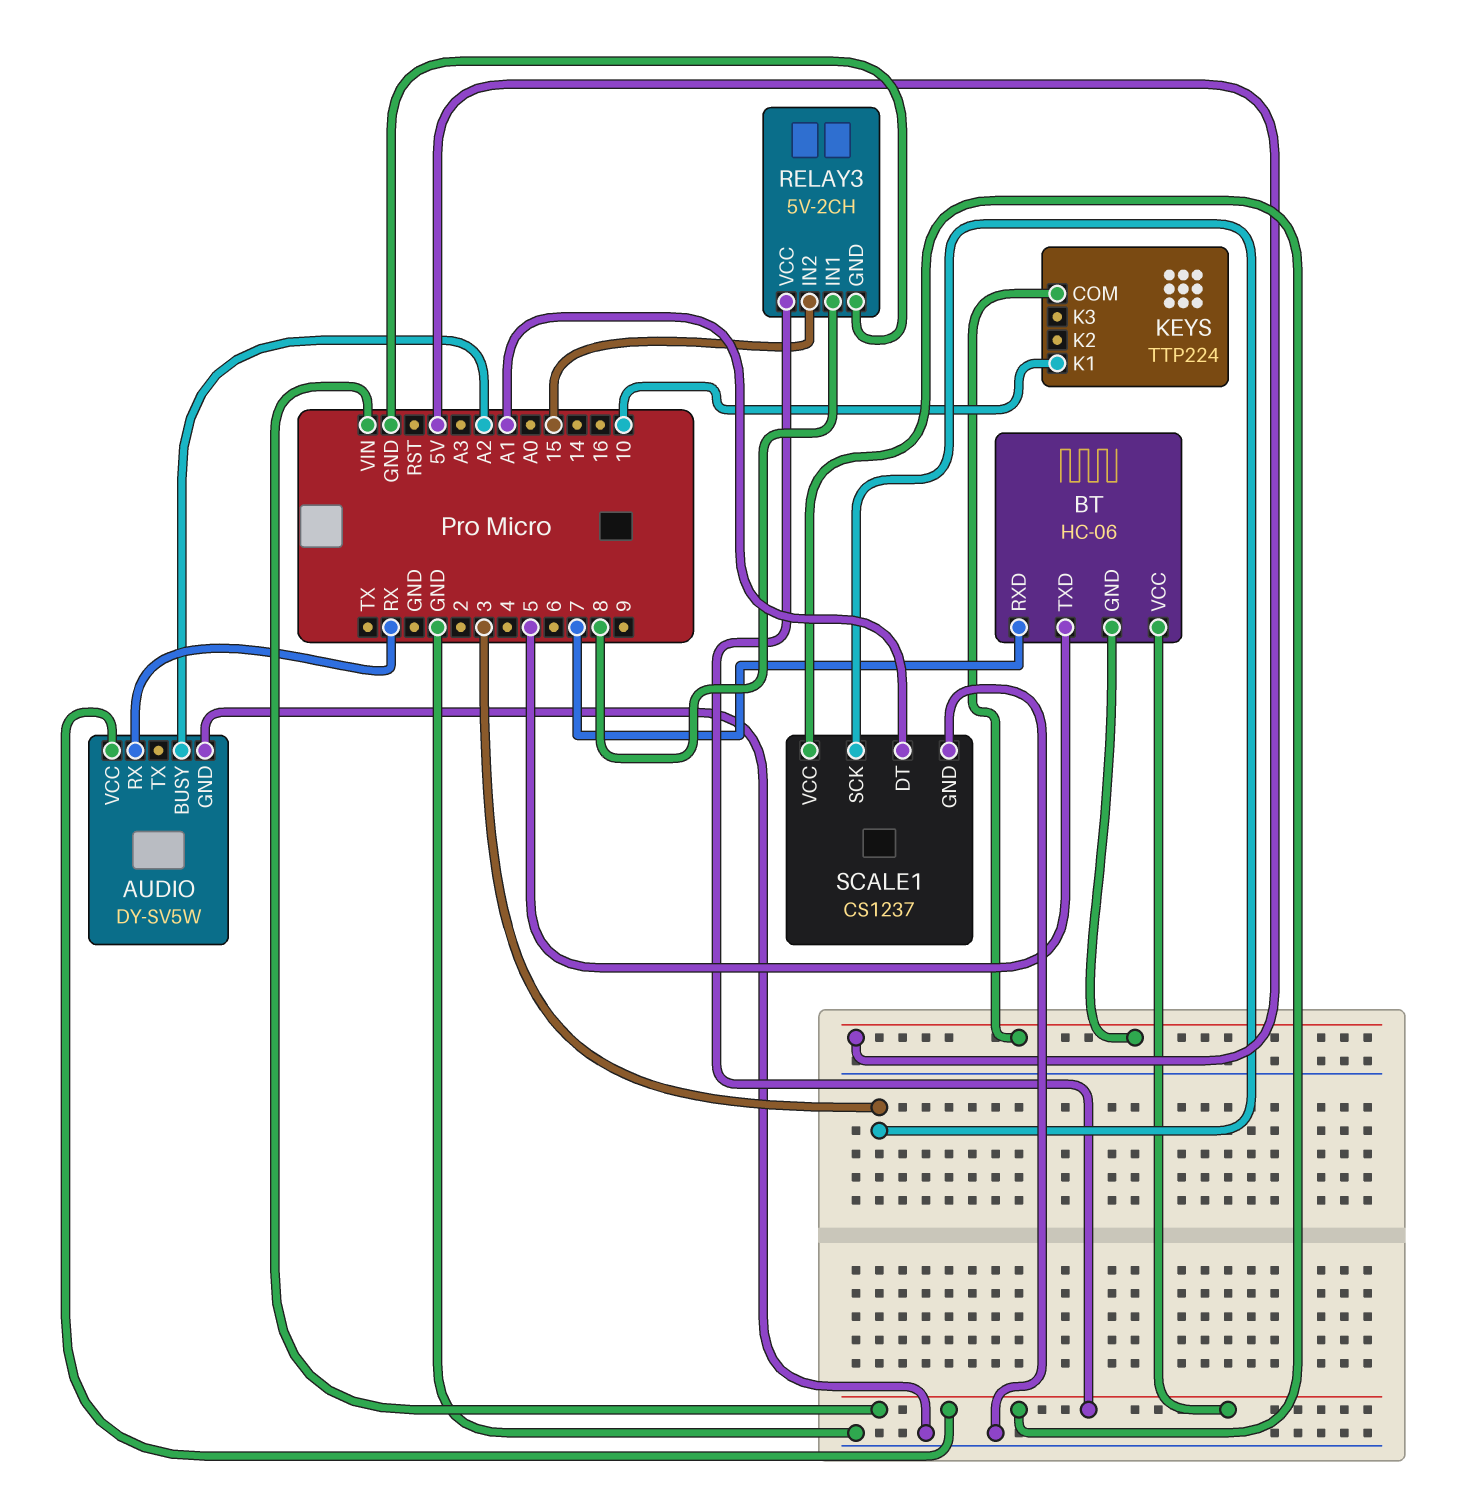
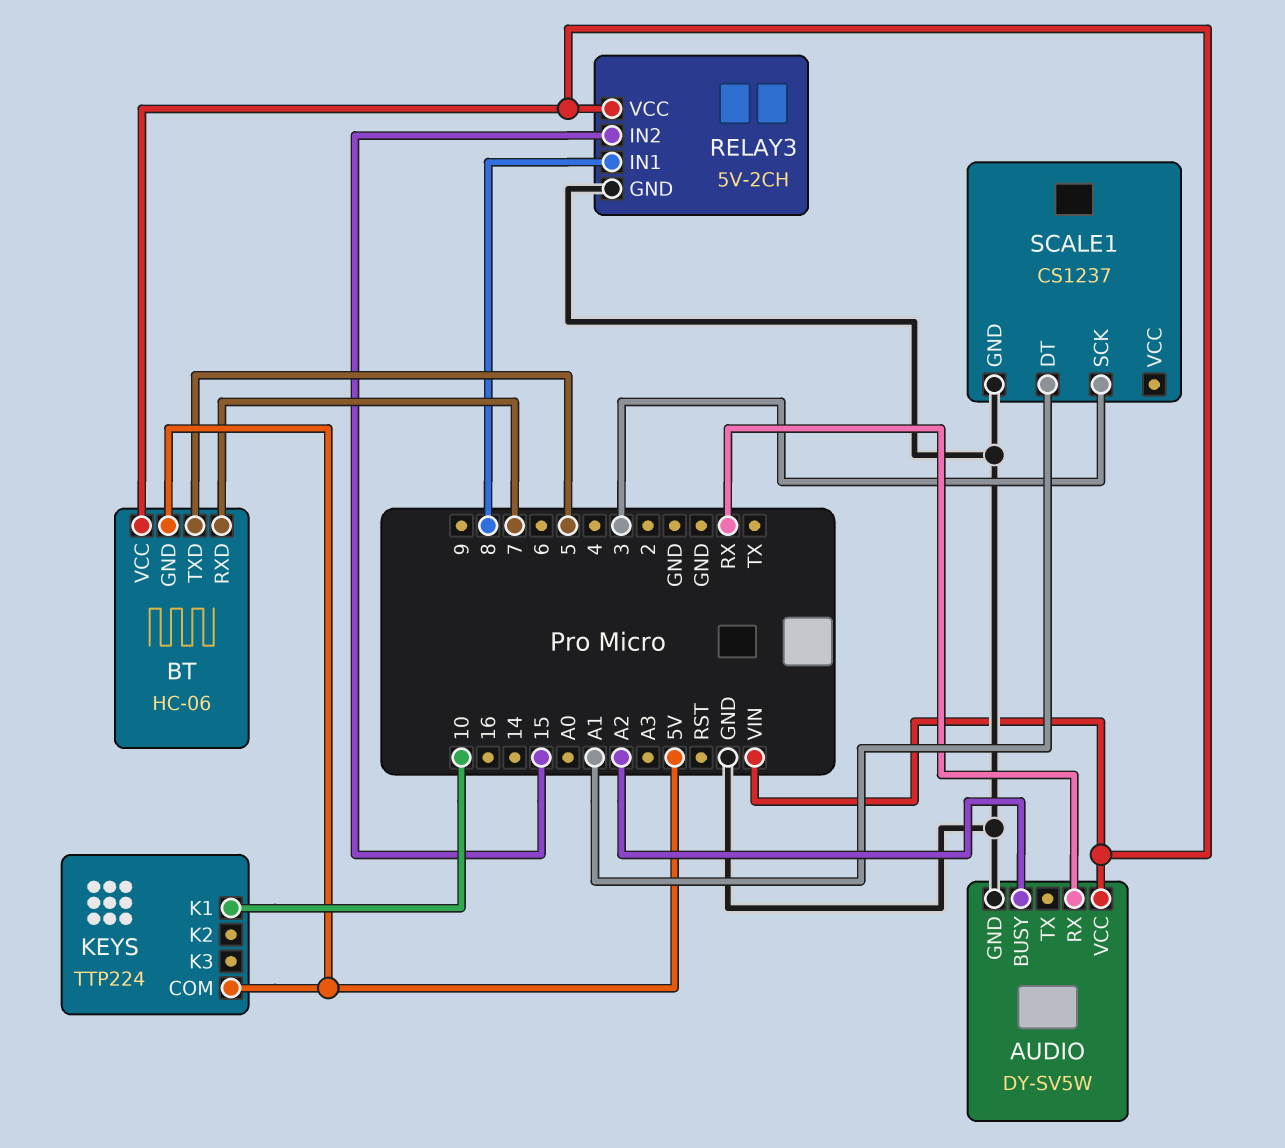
SCALE1 pin VCC: VIN -> none

